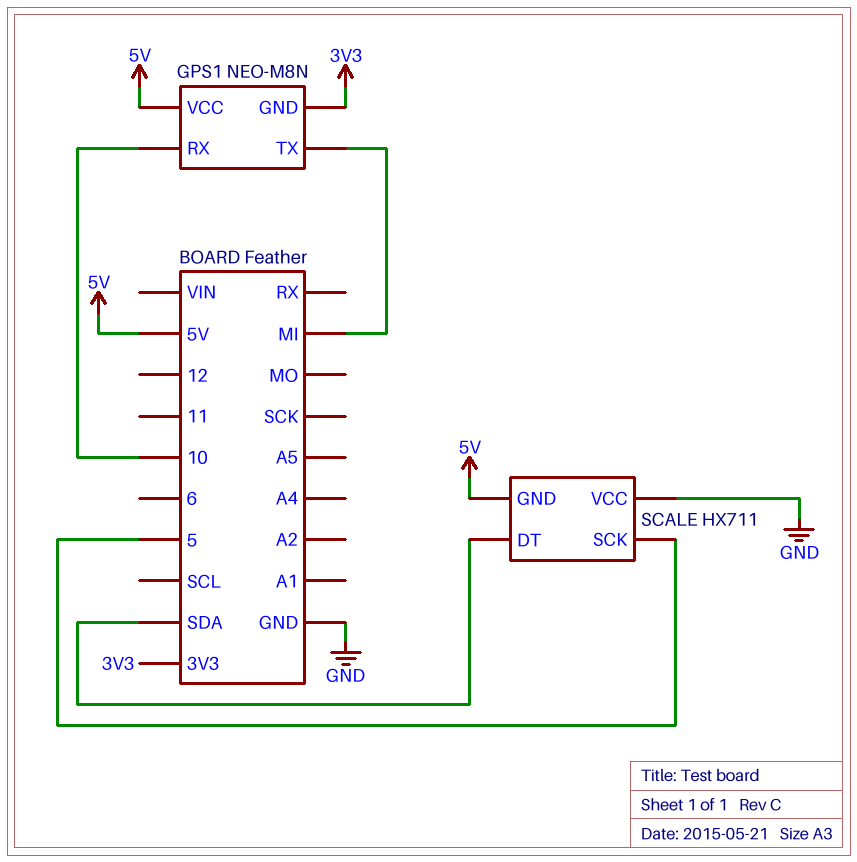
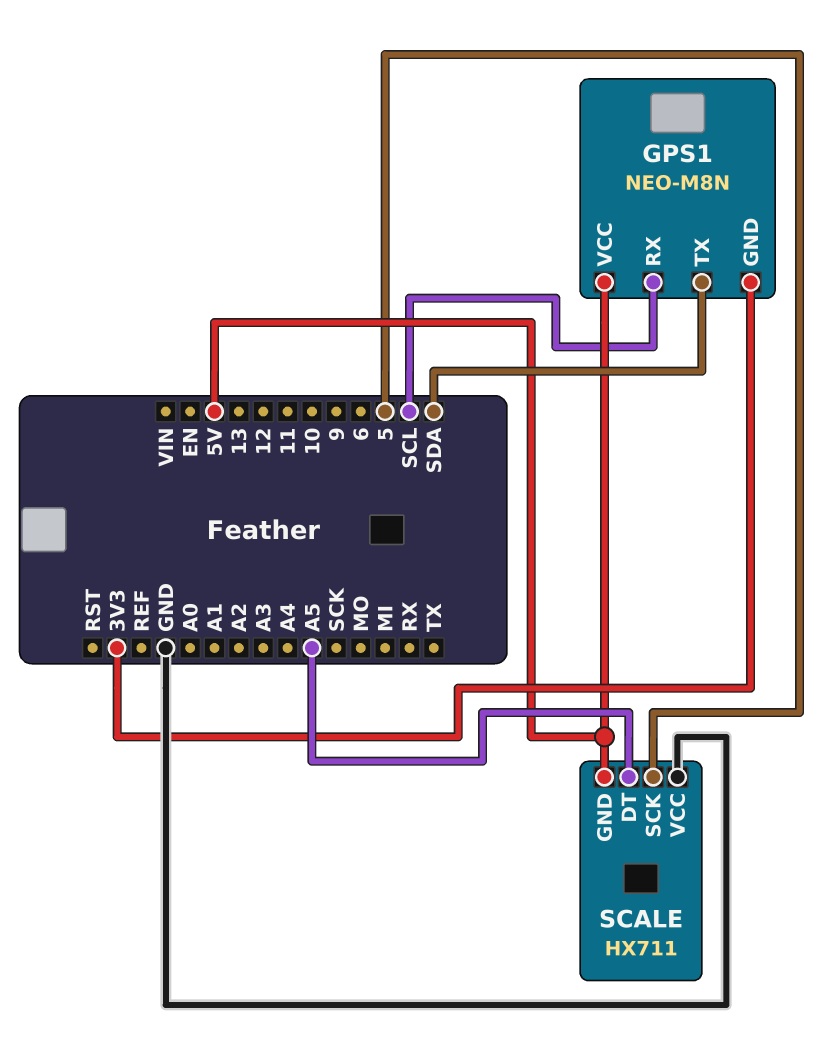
GPS1 pin RX: 10 -> SCL
GPS1 pin TX: MI -> SDA
SCALE pin DT: SDA -> A5

